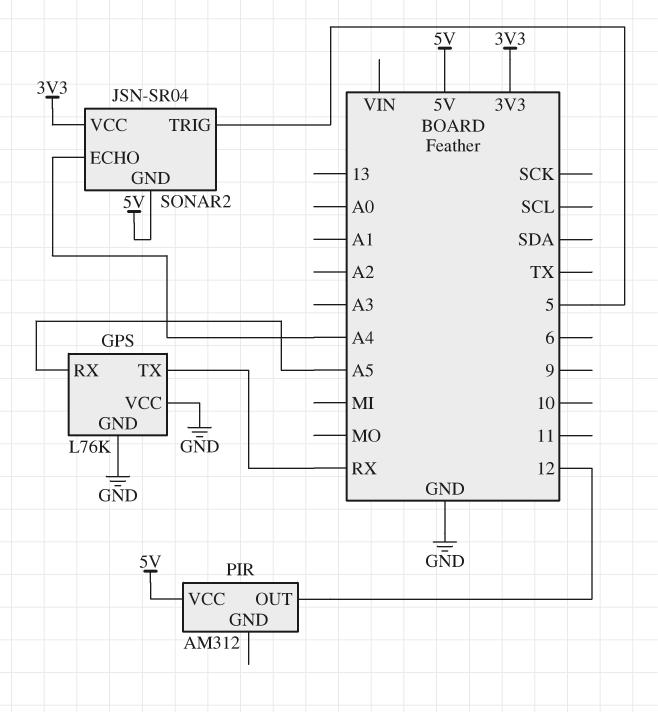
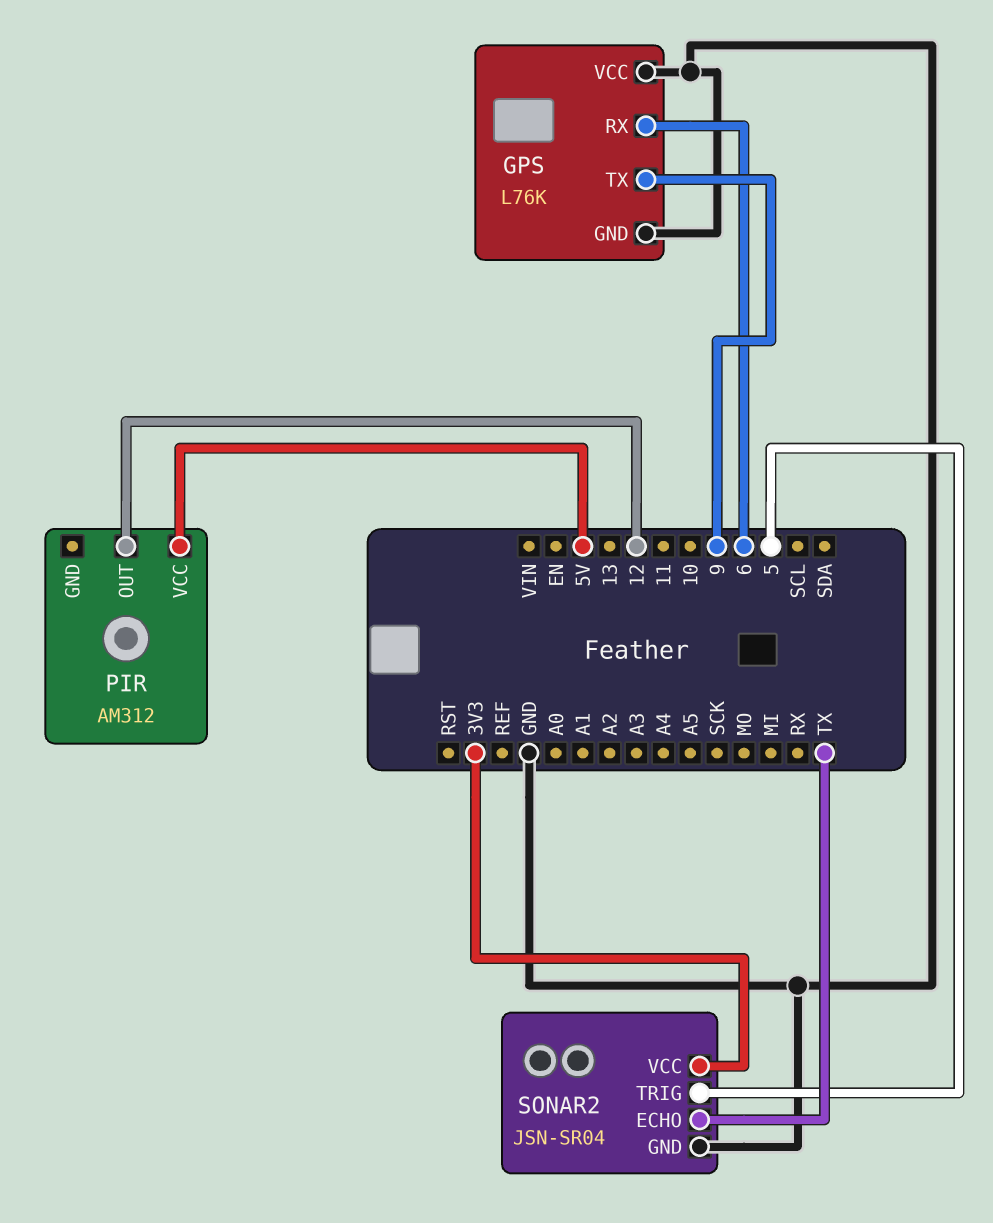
GPS pin RX: A5 -> 6
GPS pin TX: RX -> 9
SONAR2 pin ECHO: A4 -> TX
SONAR2 pin GND: 5V -> GND

